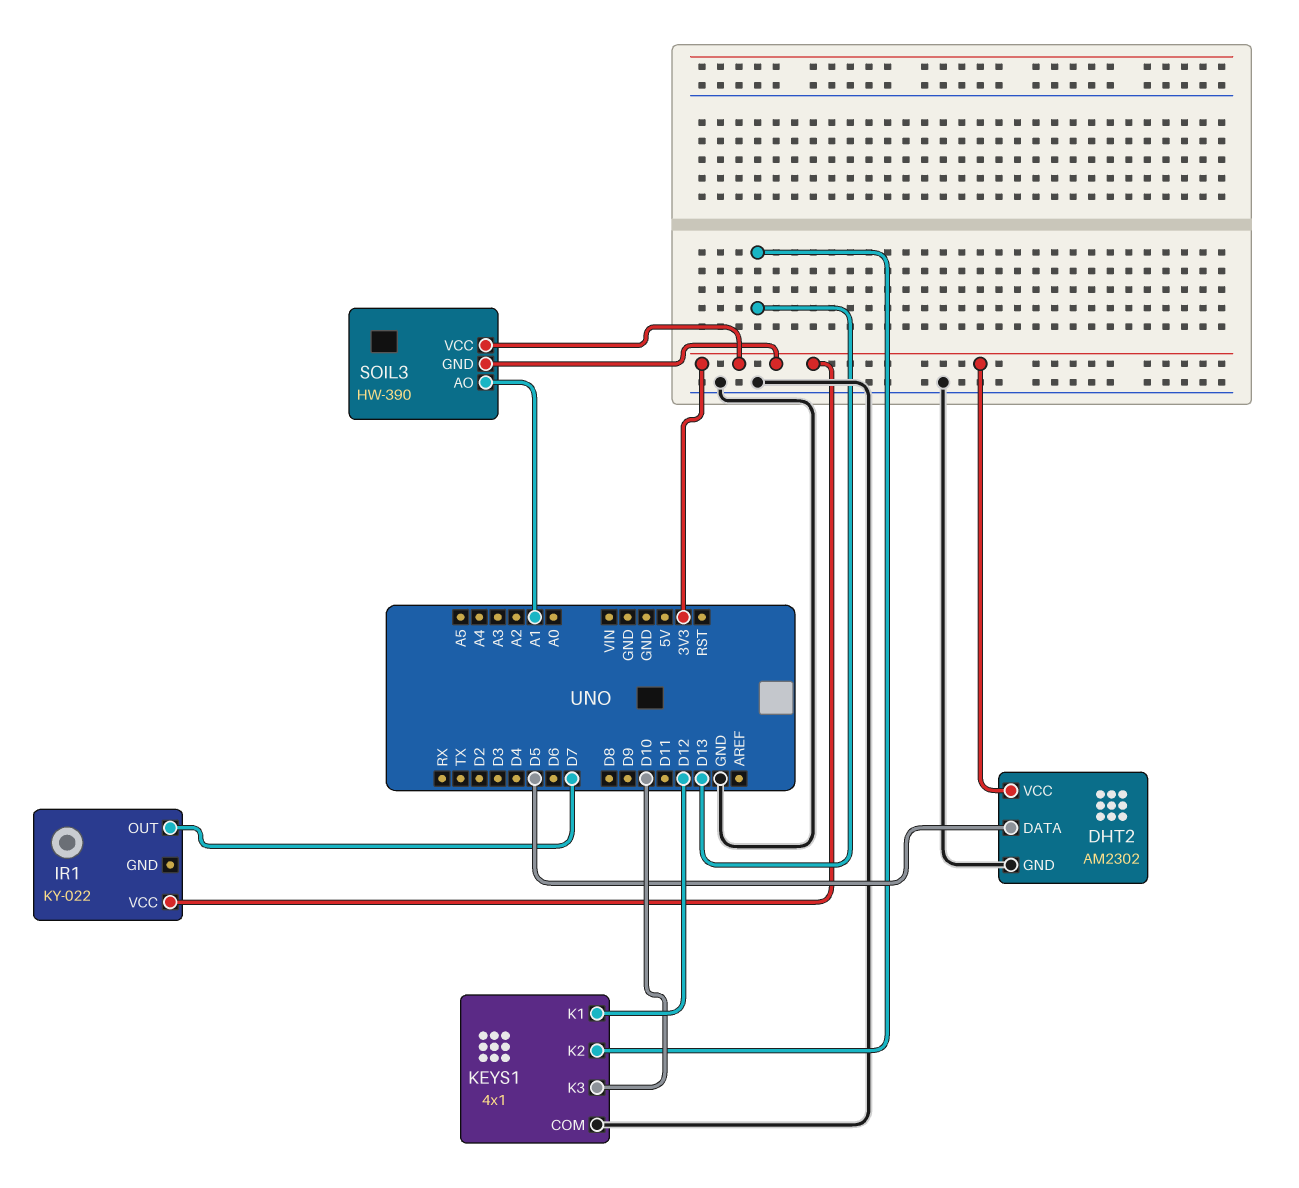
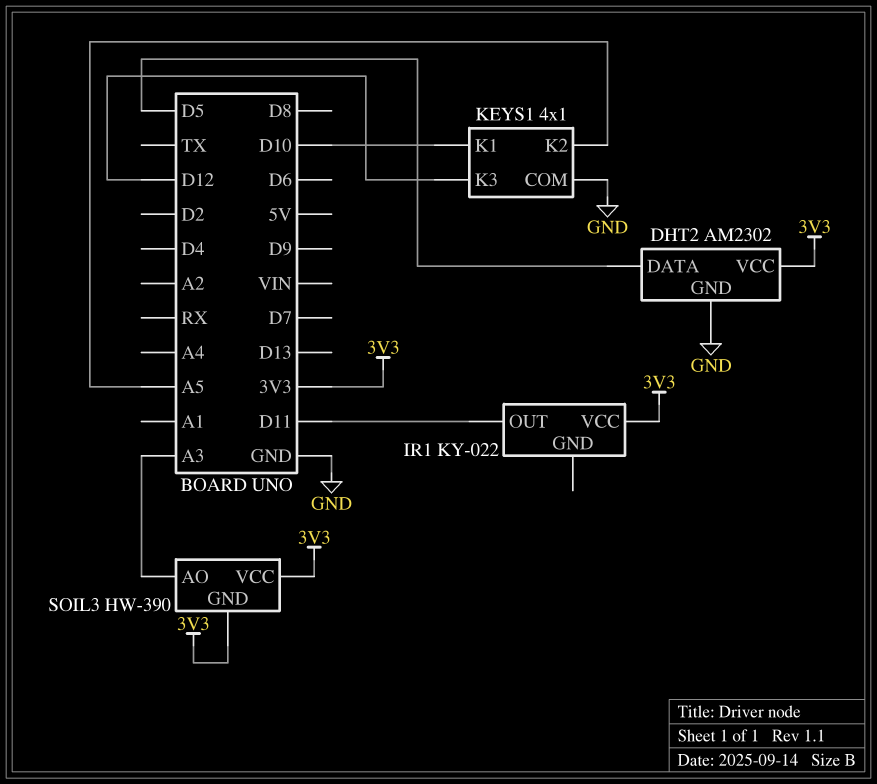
IR1 pin OUT: D7 -> D11
KEYS1 pin K1: D12 -> D10
KEYS1 pin K2: D13 -> A5
KEYS1 pin K3: D10 -> D12
SOIL3 pin AO: A1 -> A3

